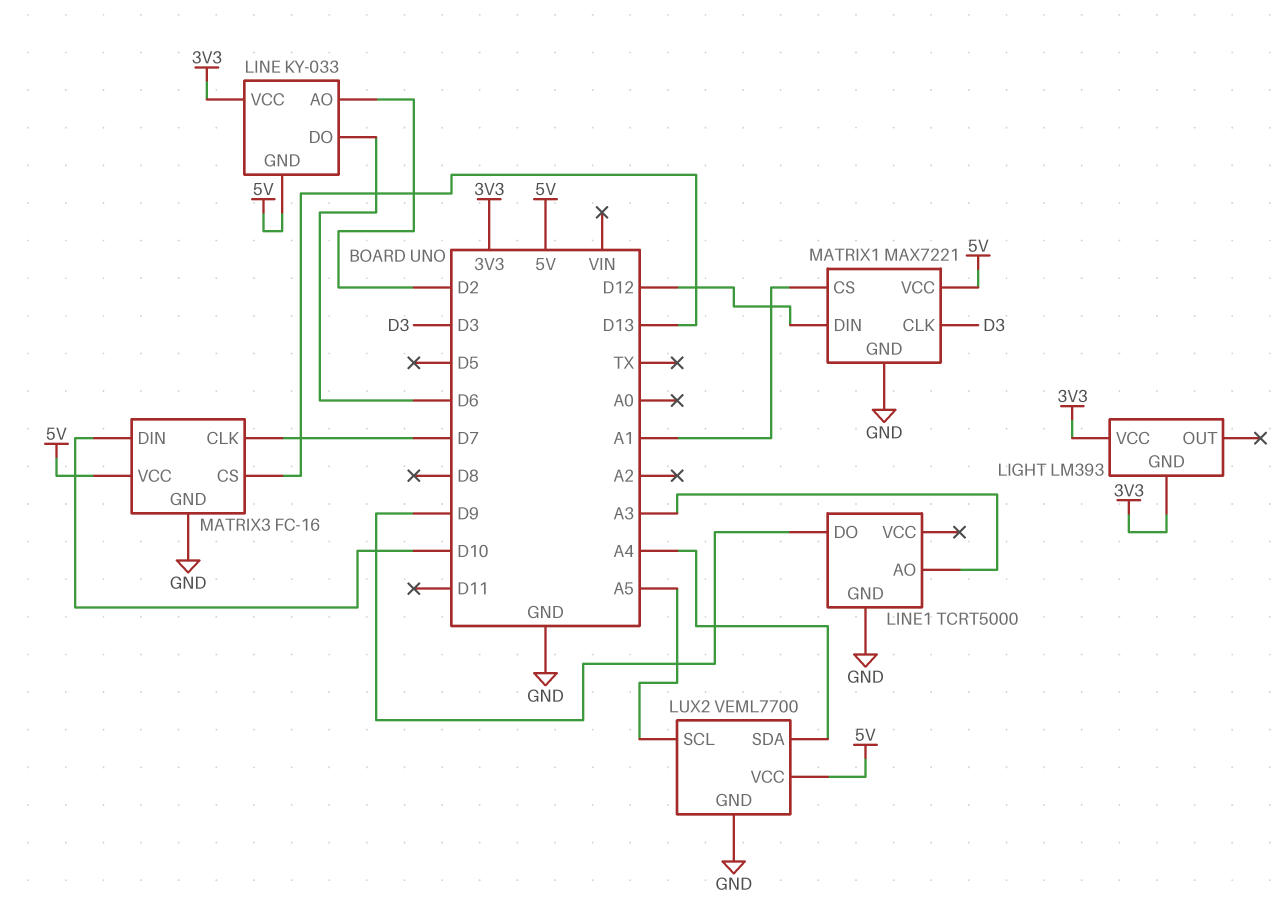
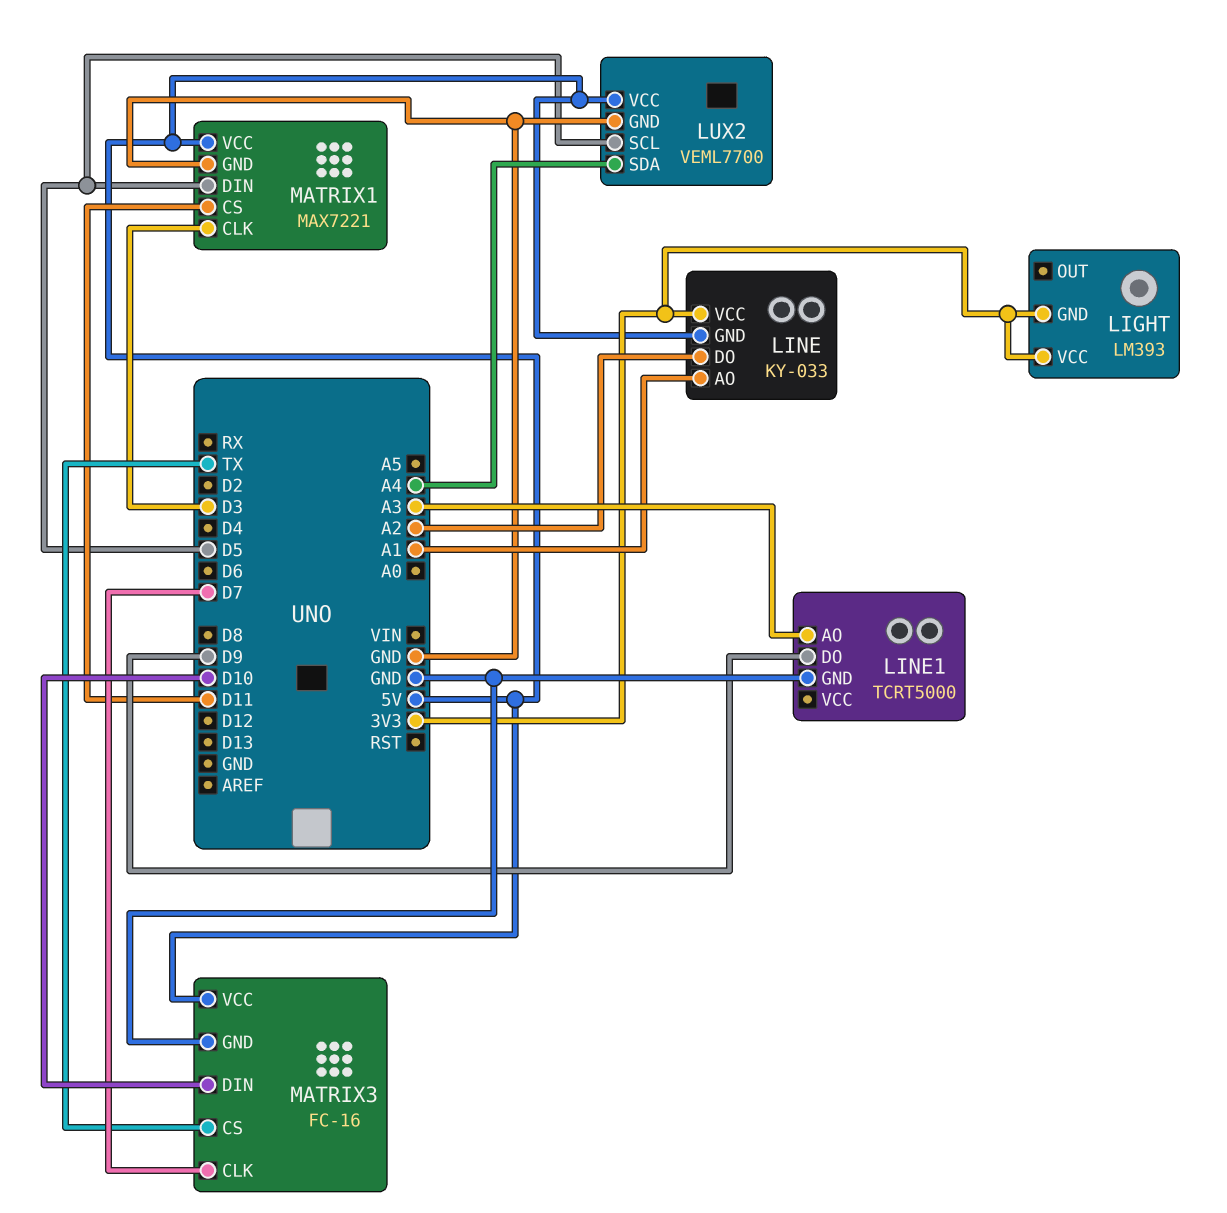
LINE pin AO: D2 -> A1
LINE pin DO: D6 -> A2
LUX2 pin SCL: A5 -> D5
MATRIX1 pin CS: A1 -> D11
MATRIX1 pin DIN: D12 -> D5
MATRIX3 pin CS: D13 -> TX

